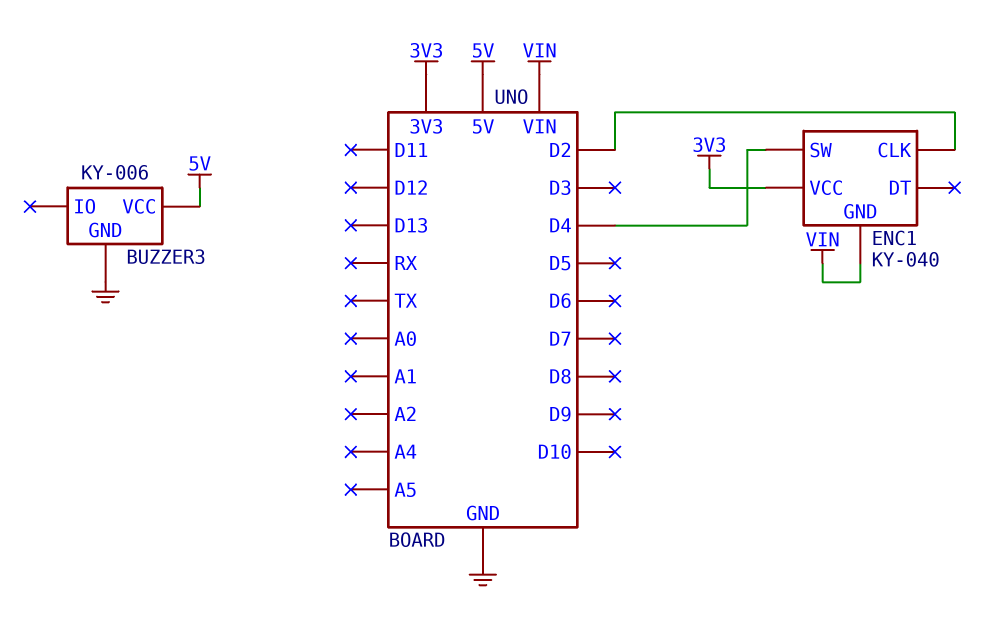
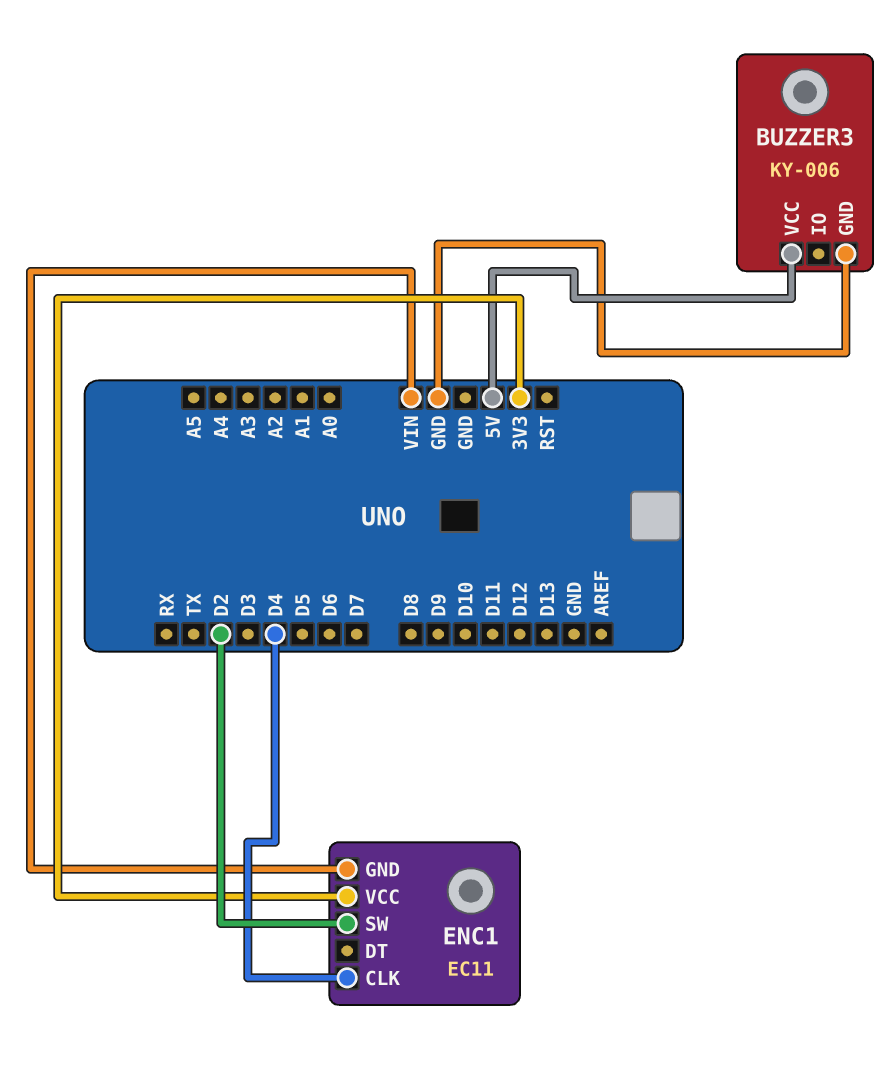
ENC1: KY-040 -> EC11
ENC1 pin CLK: D2 -> D4
ENC1 pin SW: D4 -> D2

